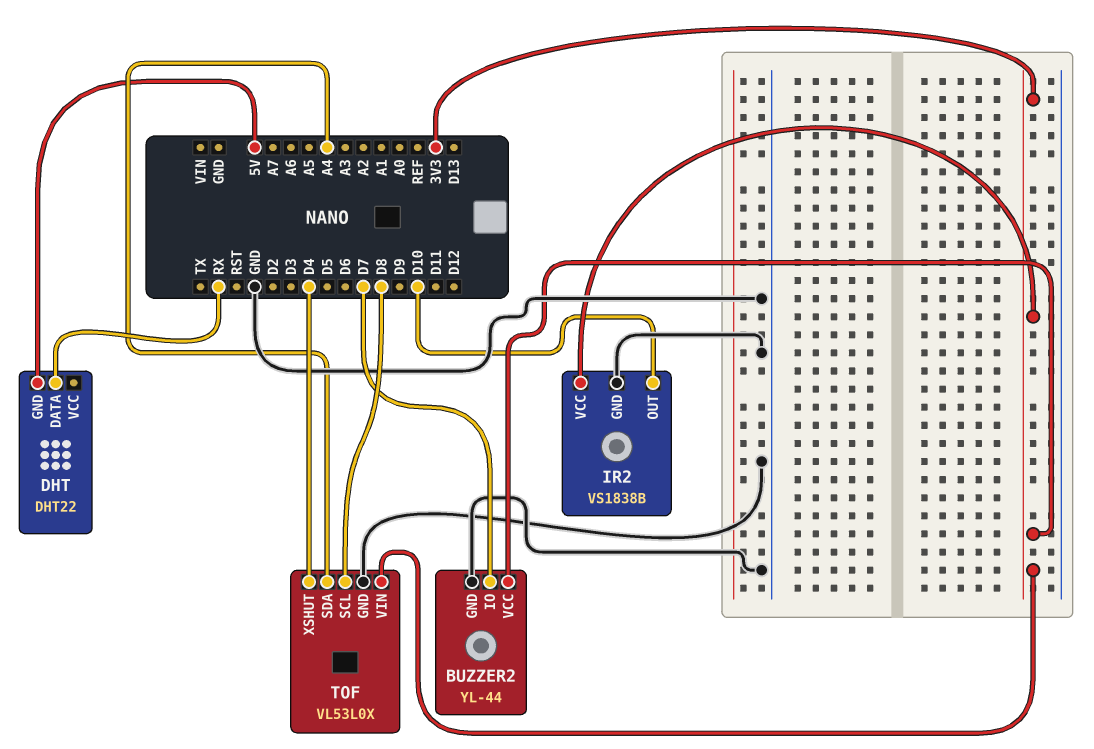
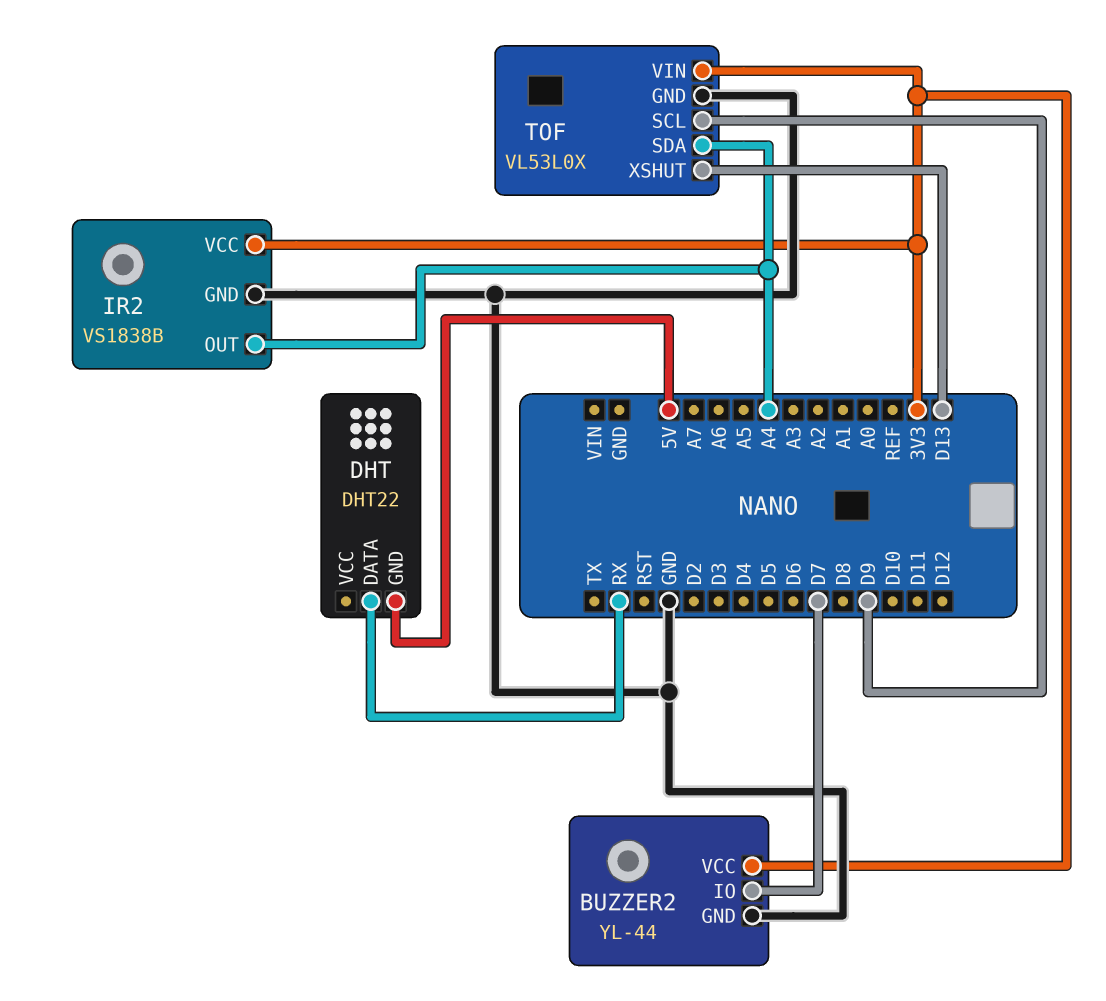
IR2 pin OUT: D10 -> A4
TOF pin SCL: D8 -> D9
TOF pin XSHUT: D4 -> D13

